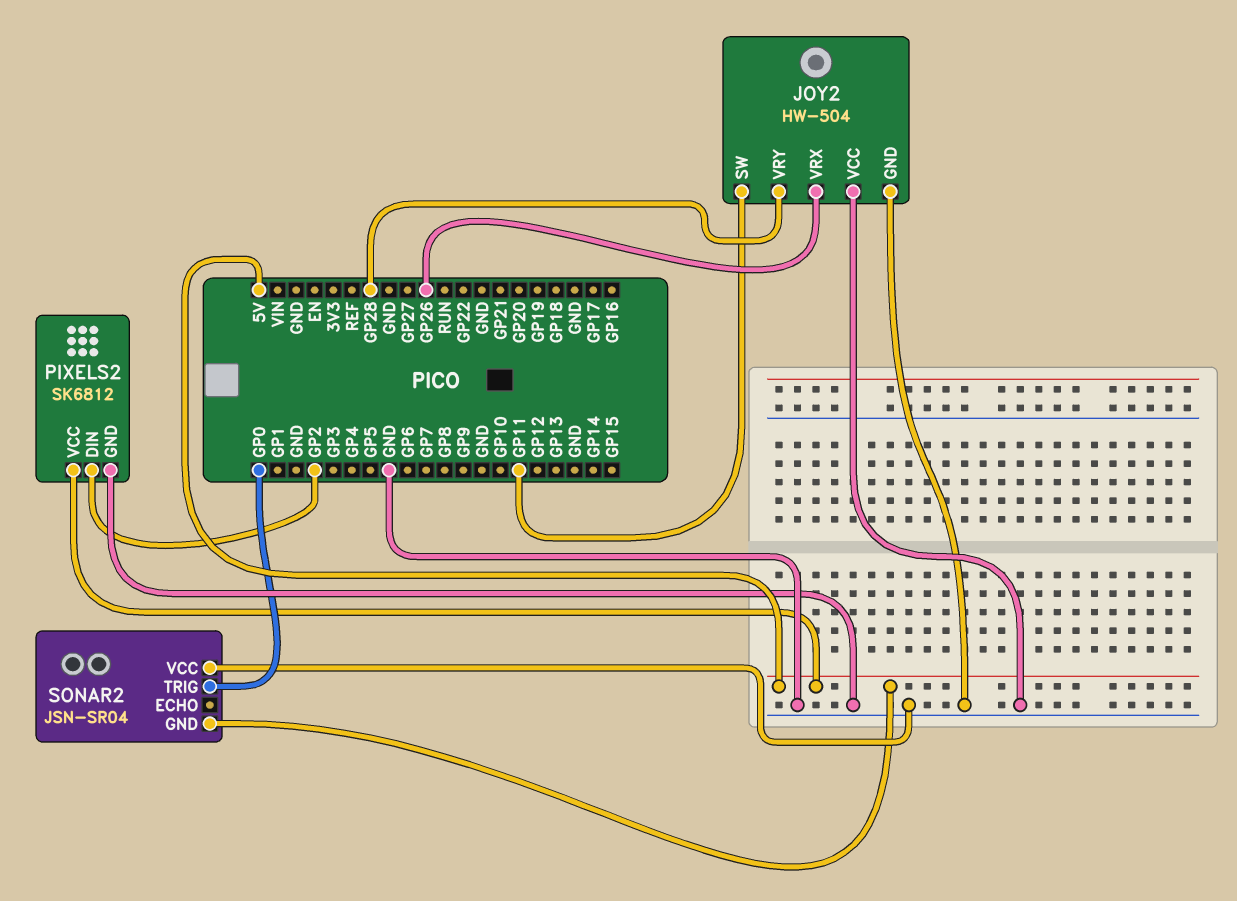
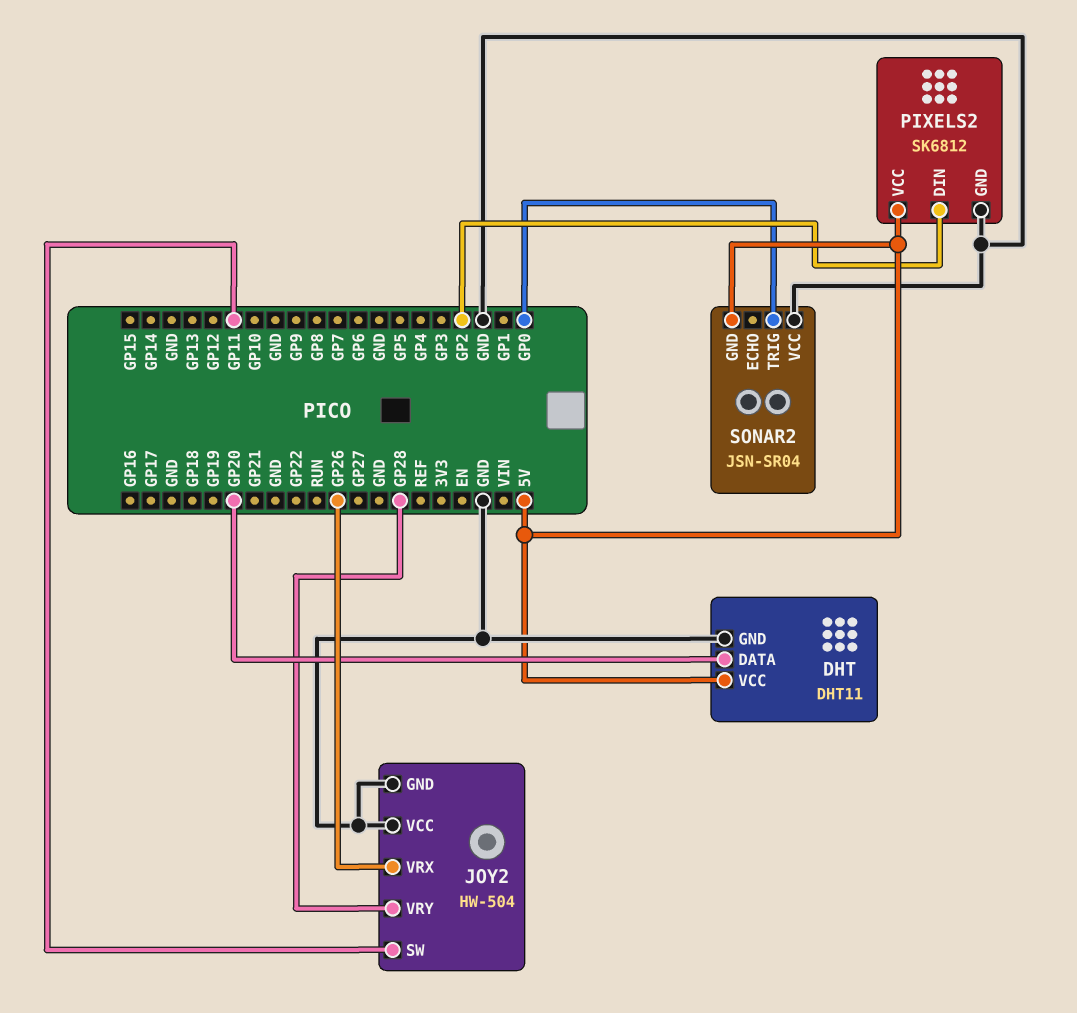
DHT: none -> DHT11
DHT pin DATA: none -> GP20
DHT pin GND: none -> GND
DHT pin VCC: none -> 5V

